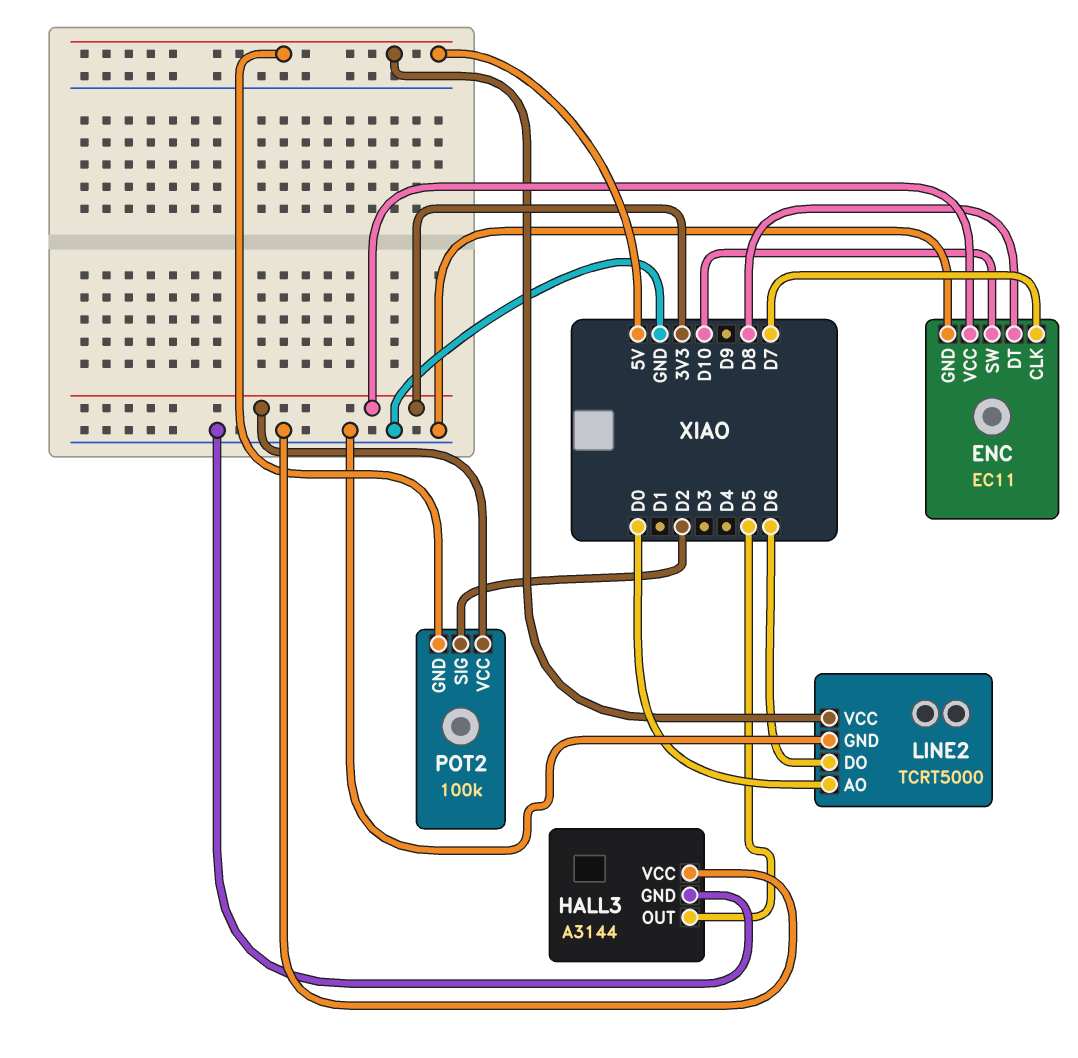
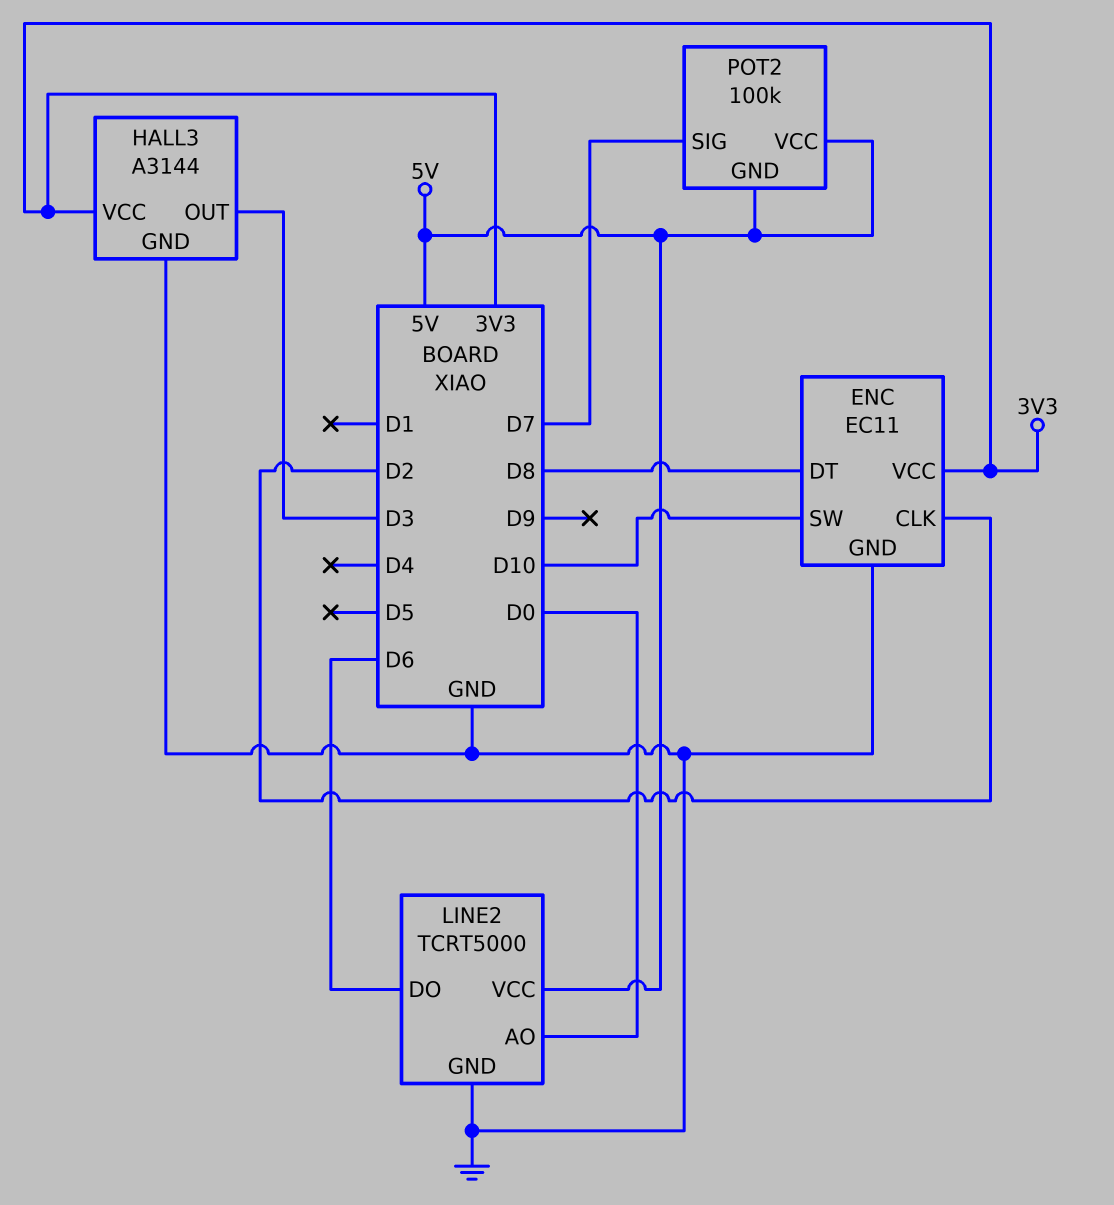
ENC pin CLK: D7 -> D2
HALL3 pin OUT: D5 -> D3
HALL3 pin VCC: GND -> 3V3
POT2 pin SIG: D2 -> D7
POT2 pin VCC: 3V3 -> 5V

